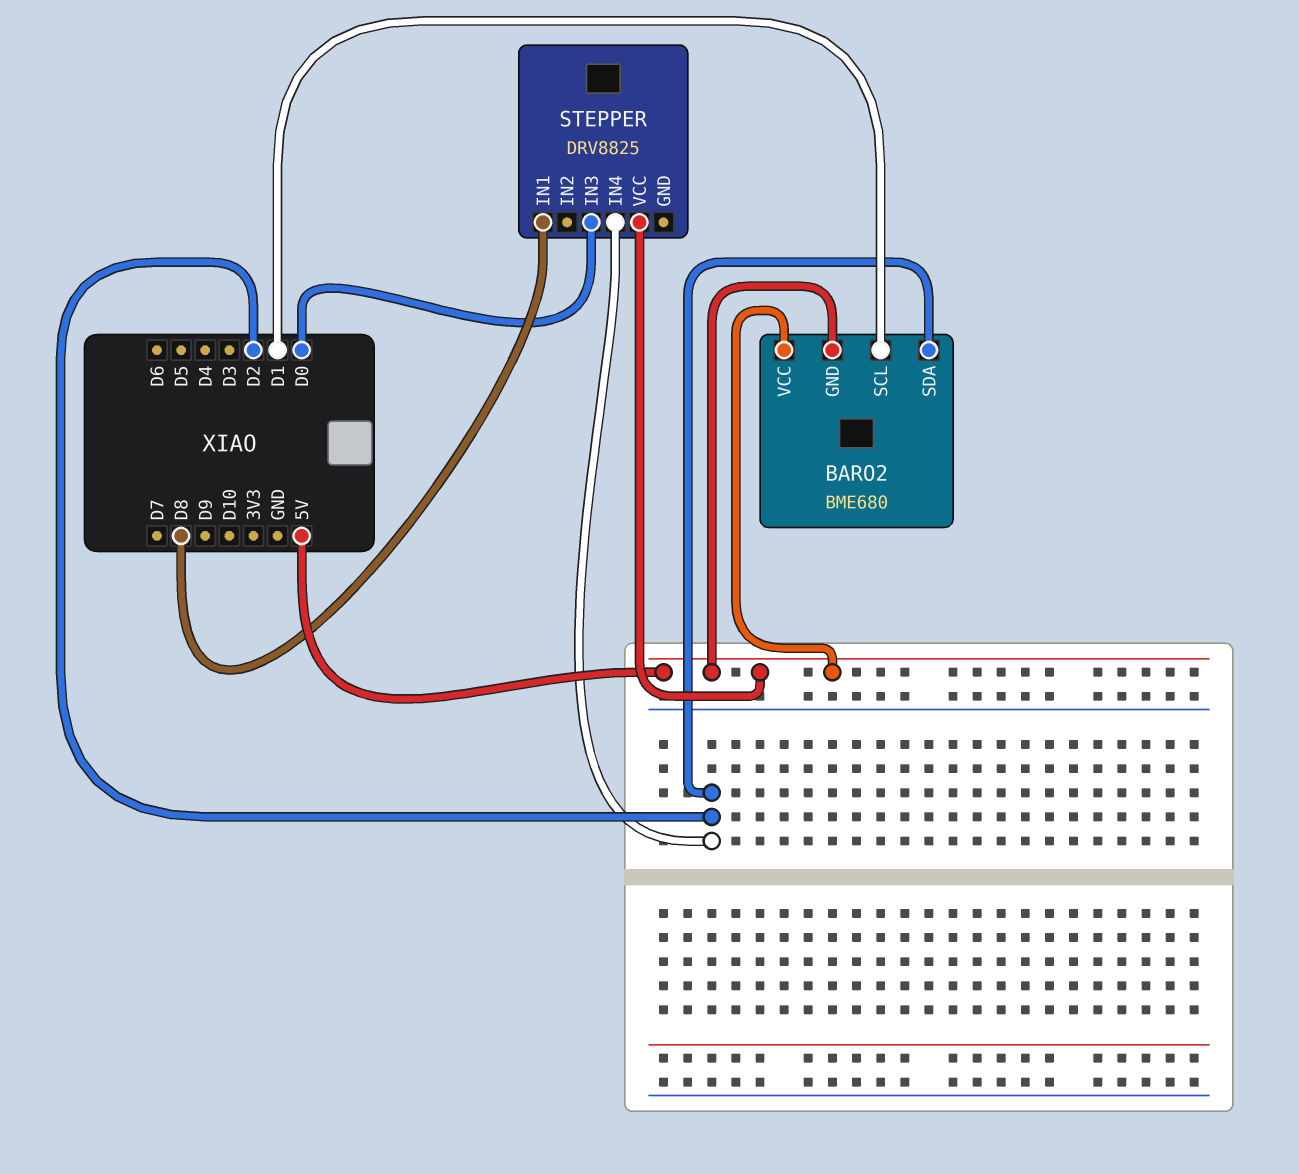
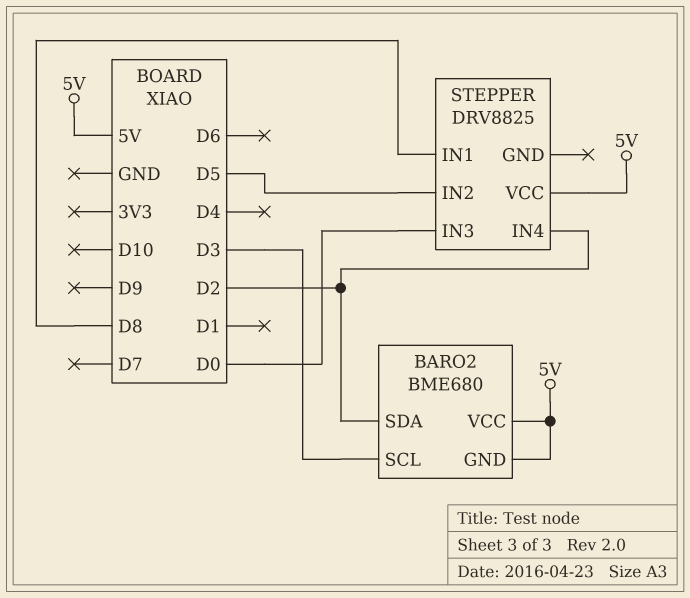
BARO2 pin SCL: D1 -> D3
STEPPER pin IN2: none -> D5

